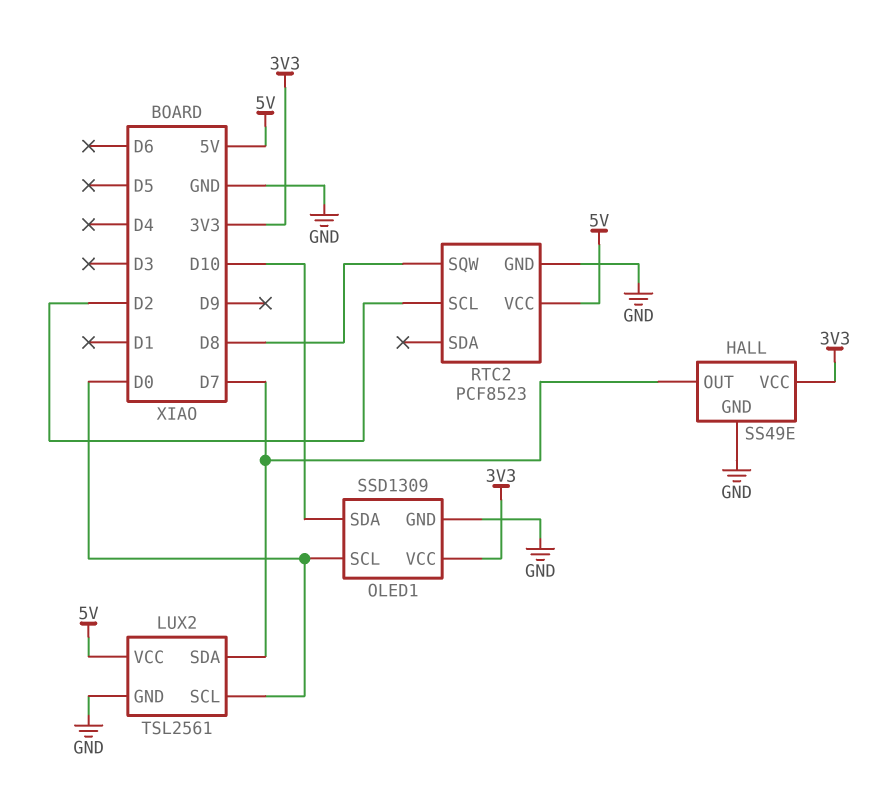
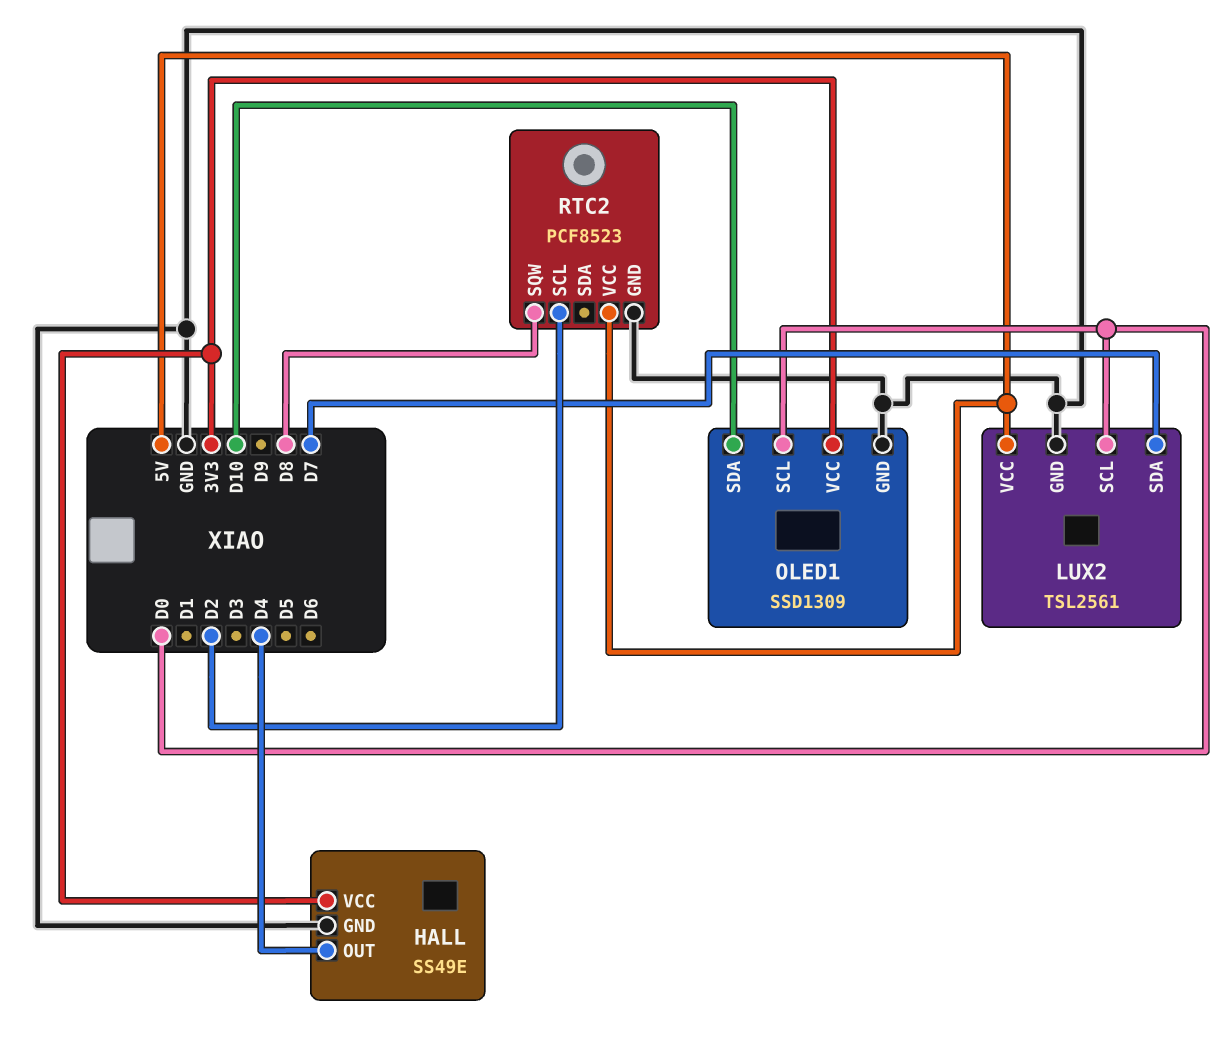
HALL pin OUT: D7 -> D4

